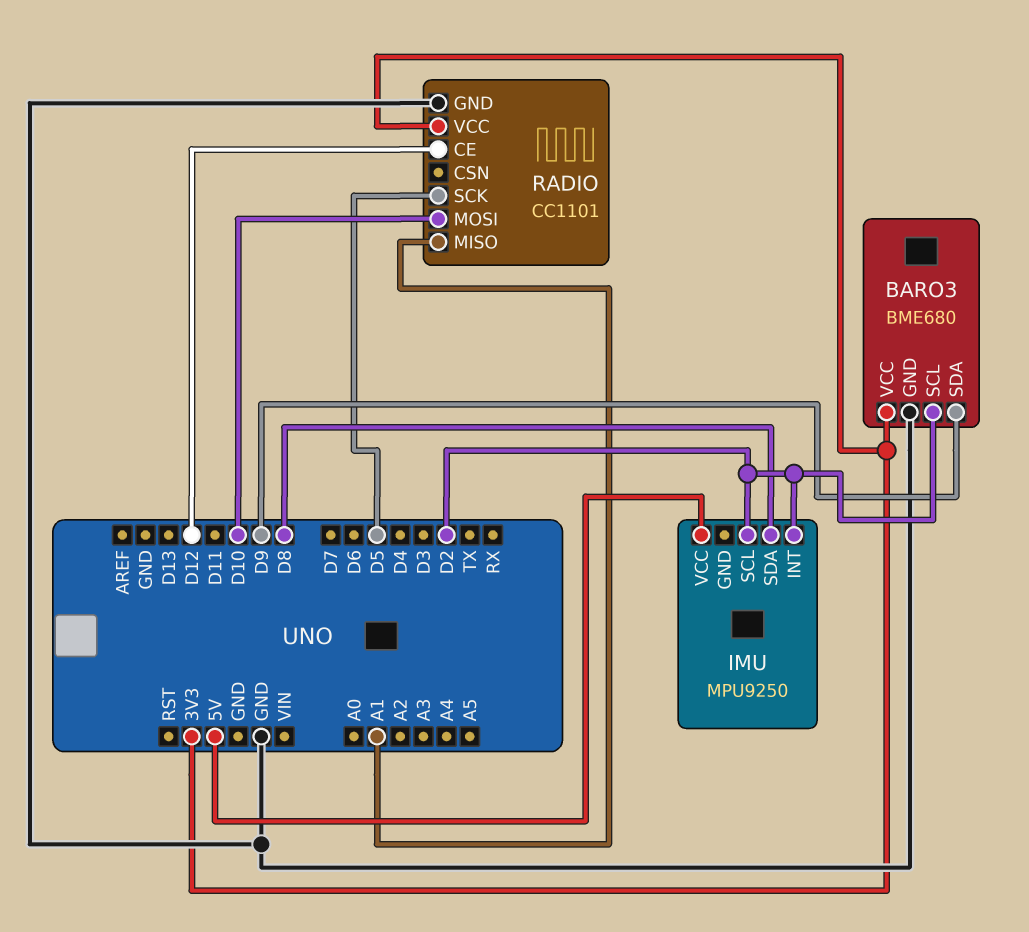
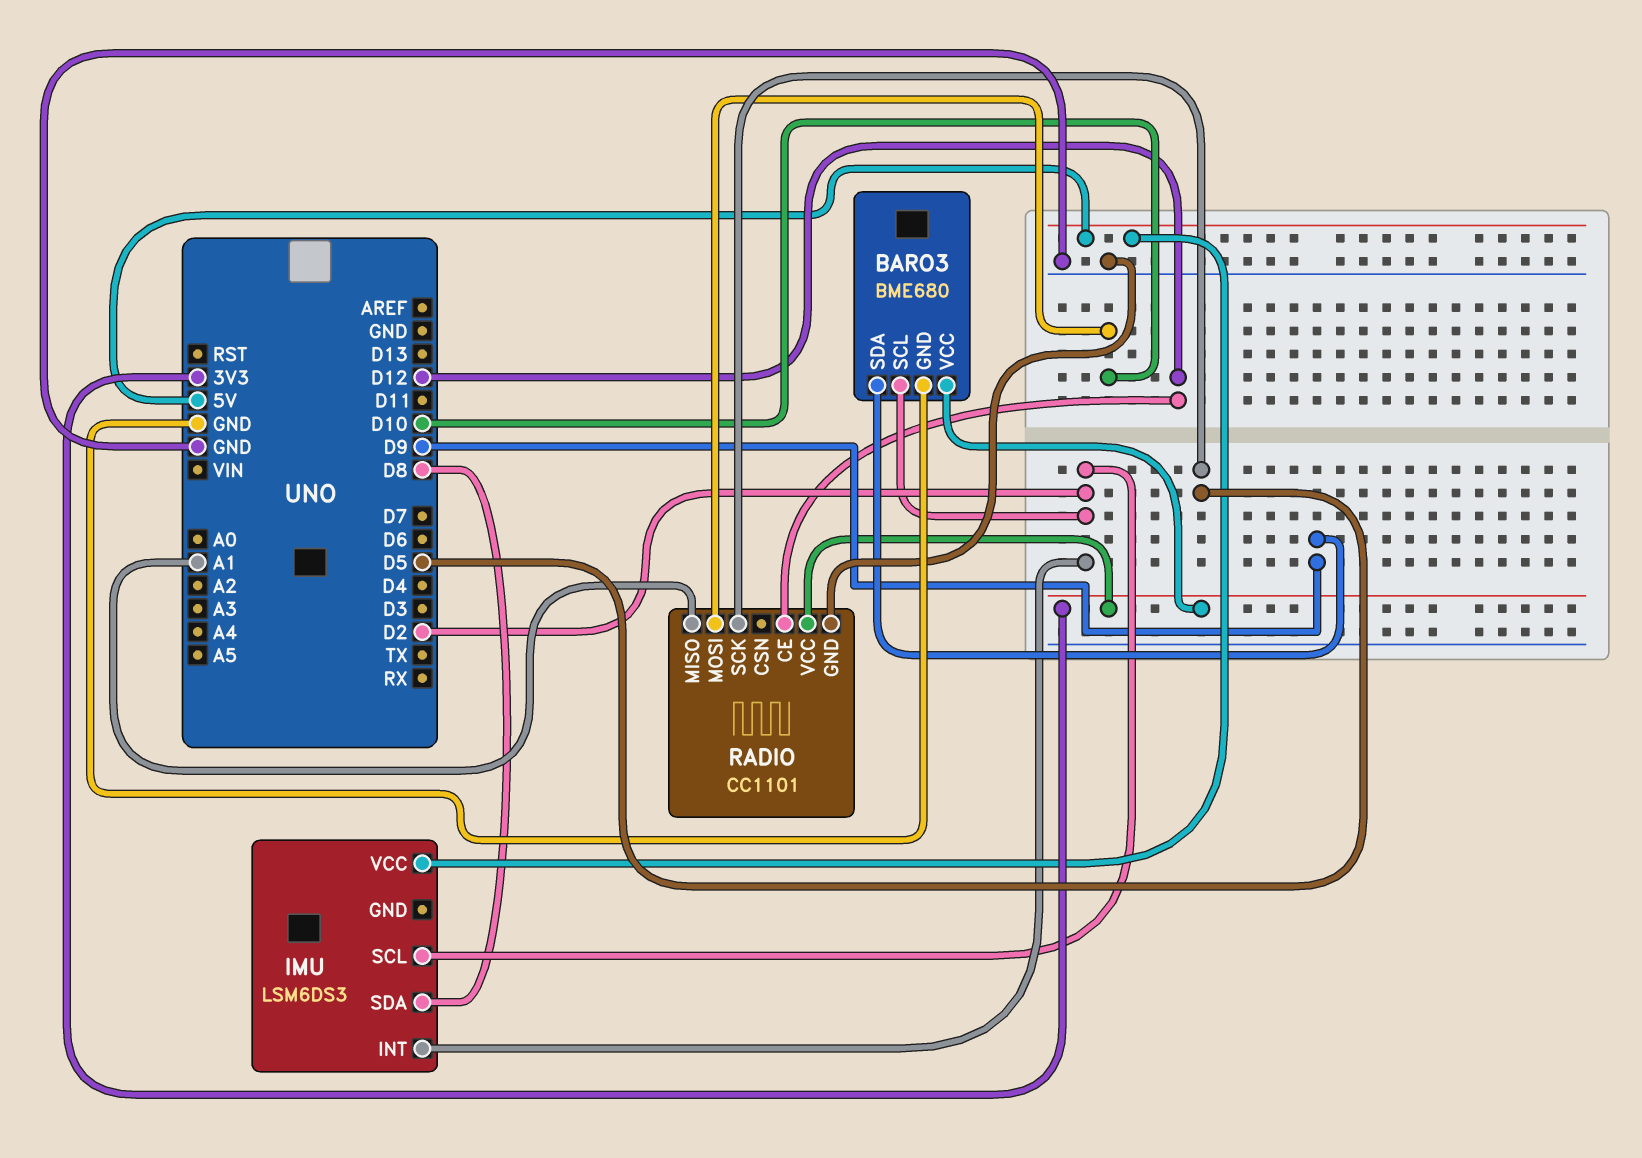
IMU: MPU9250 -> LSM6DS3

